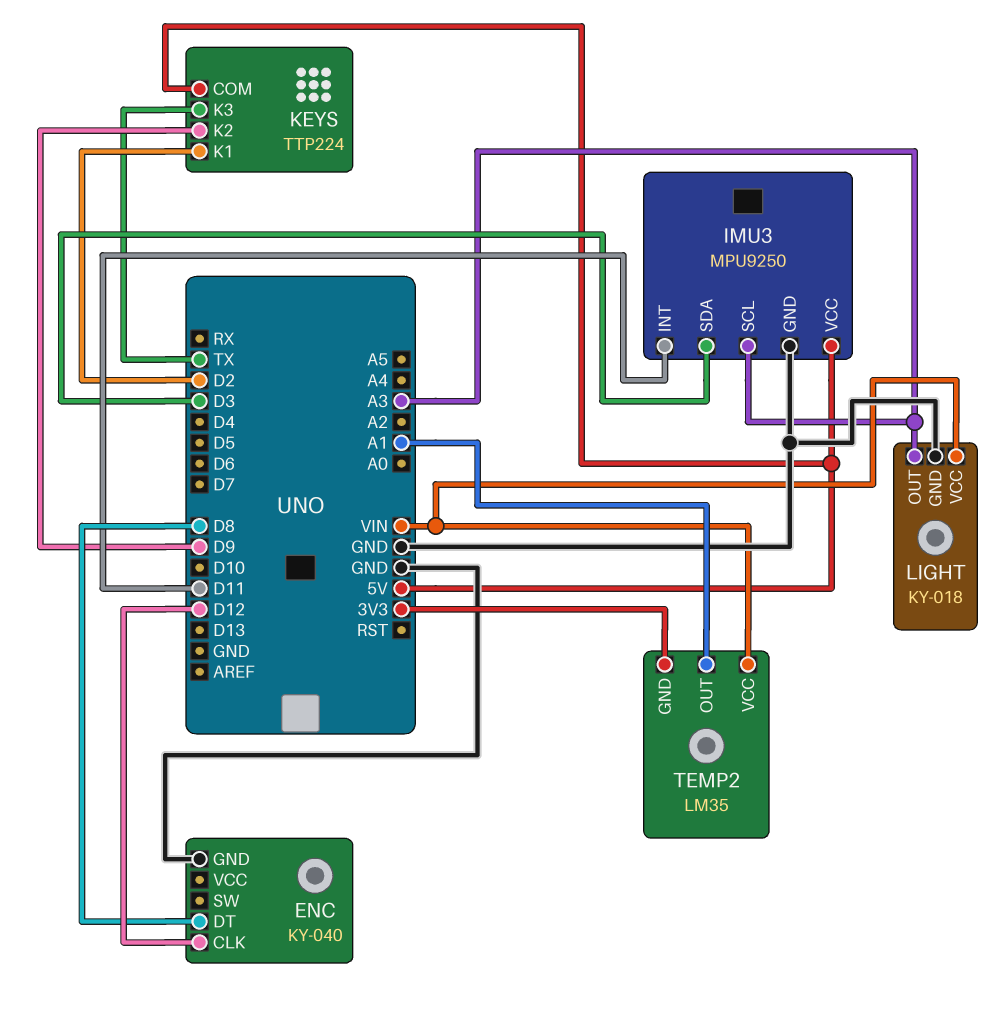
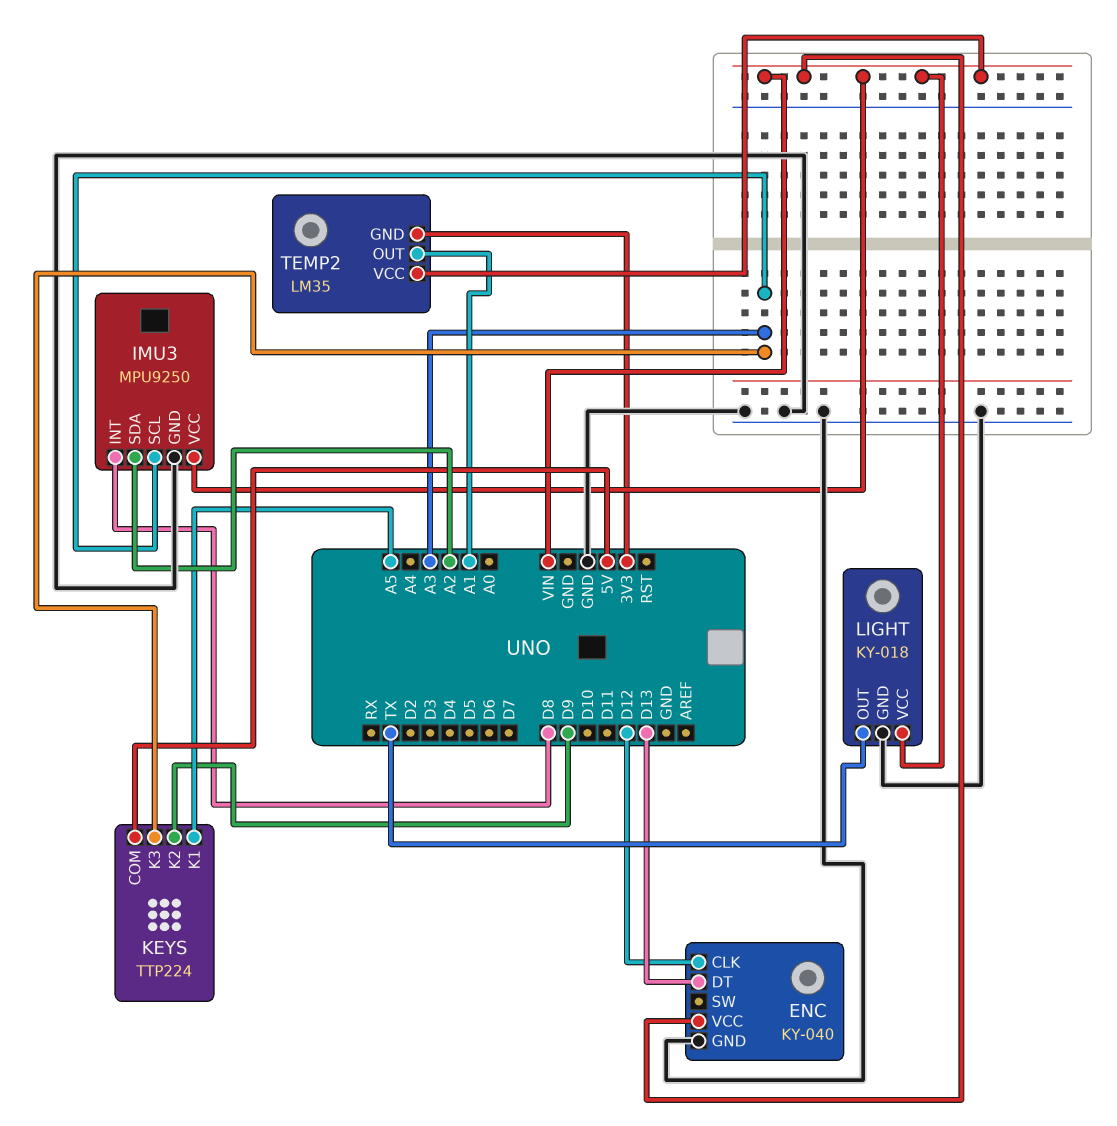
ENC pin DT: D8 -> D13
ENC pin VCC: none -> VIN
IMU3 pin INT: D11 -> D8
IMU3 pin SDA: D3 -> A2
IMU3 pin VCC: 5V -> VIN
KEYS pin K1: D2 -> A5
KEYS pin K3: TX -> A3
LIGHT pin OUT: A3 -> TX

